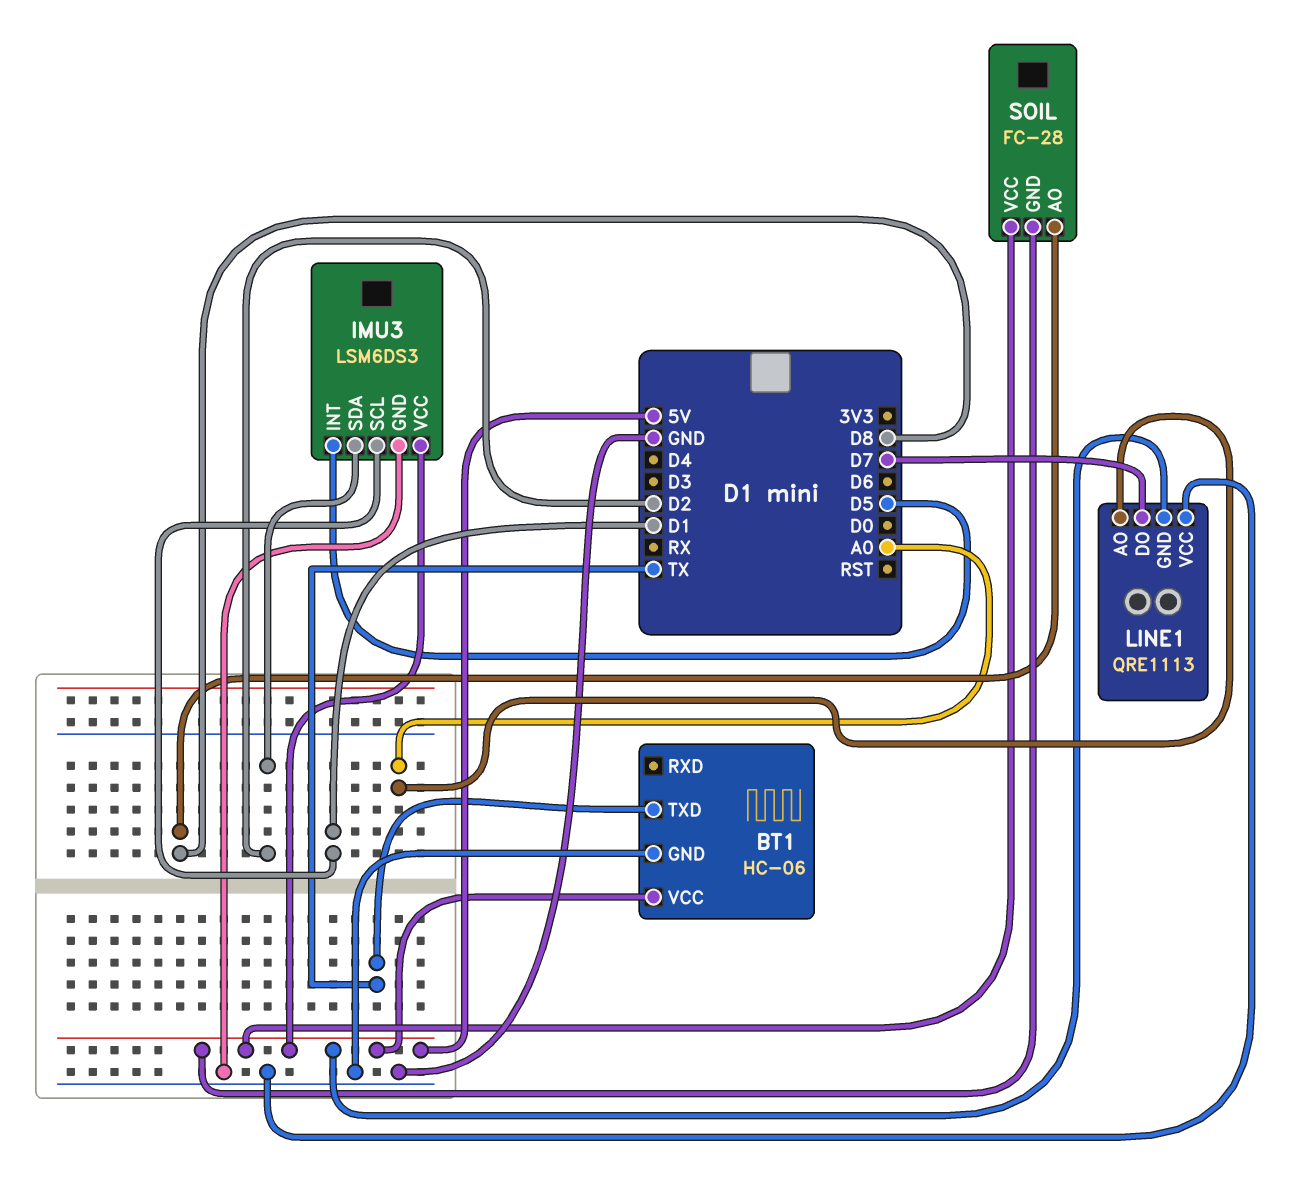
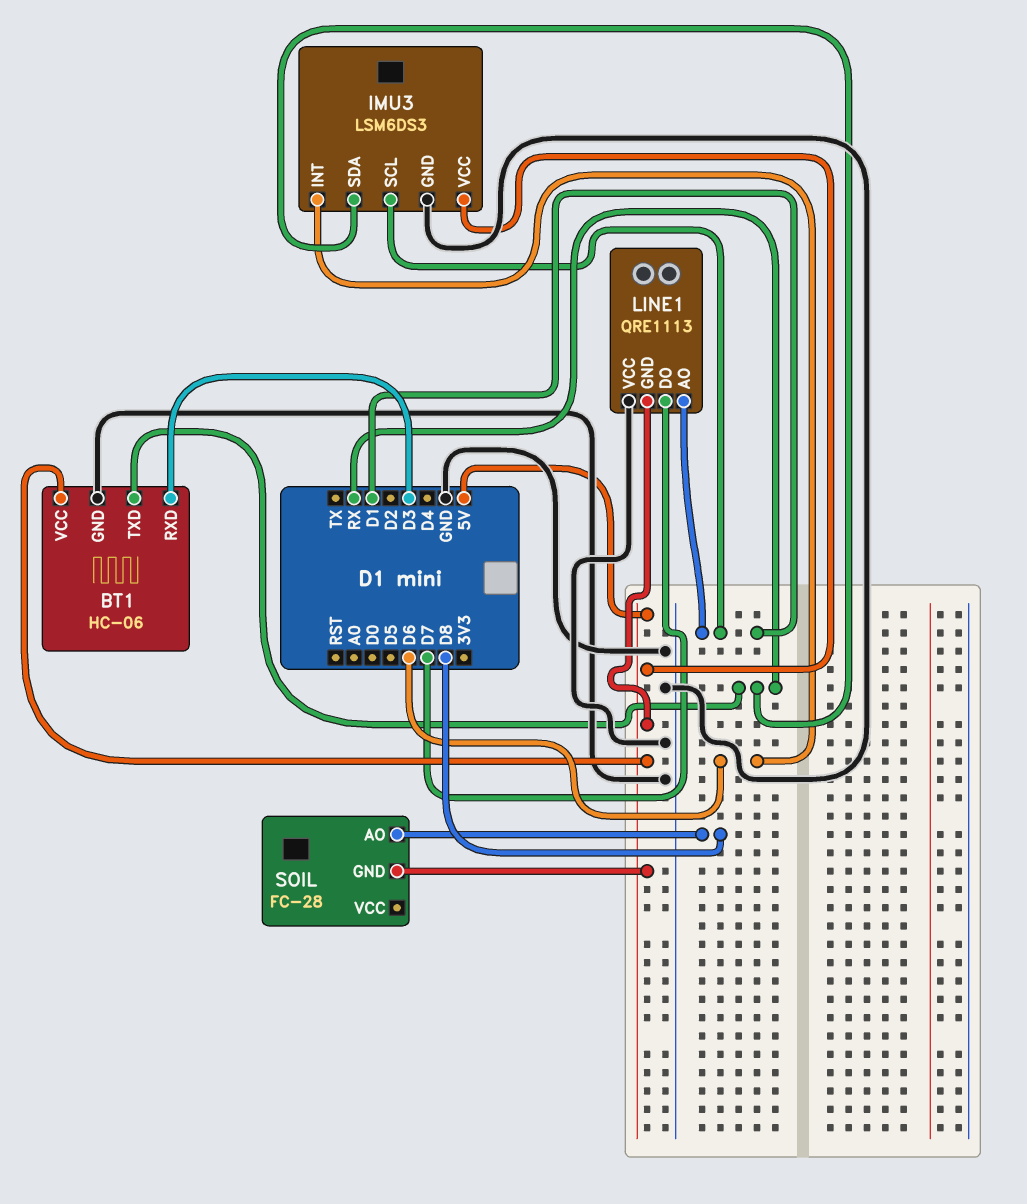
BT1 pin RXD: none -> D3
BT1 pin TXD: TX -> RX
IMU3 pin INT: D5 -> D6
IMU3 pin SDA: D2 -> RX
LINE1 pin AO: A0 -> D1
SOIL pin VCC: 5V -> none

